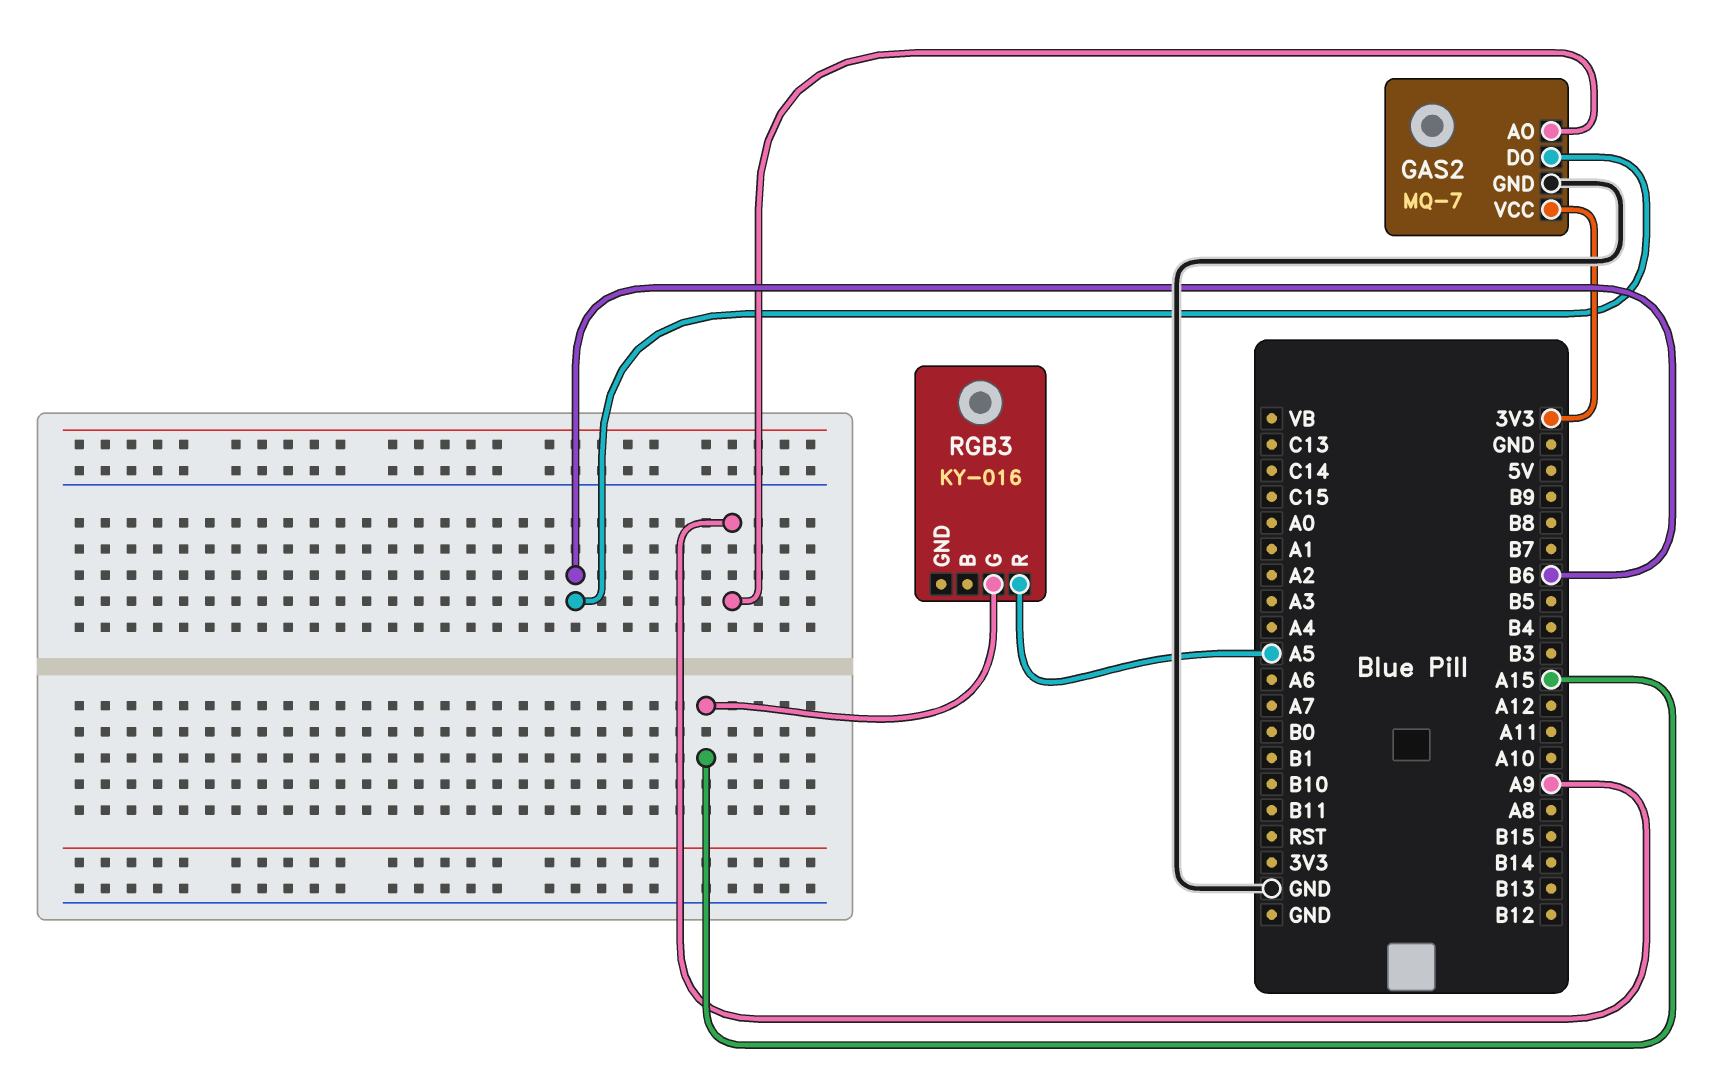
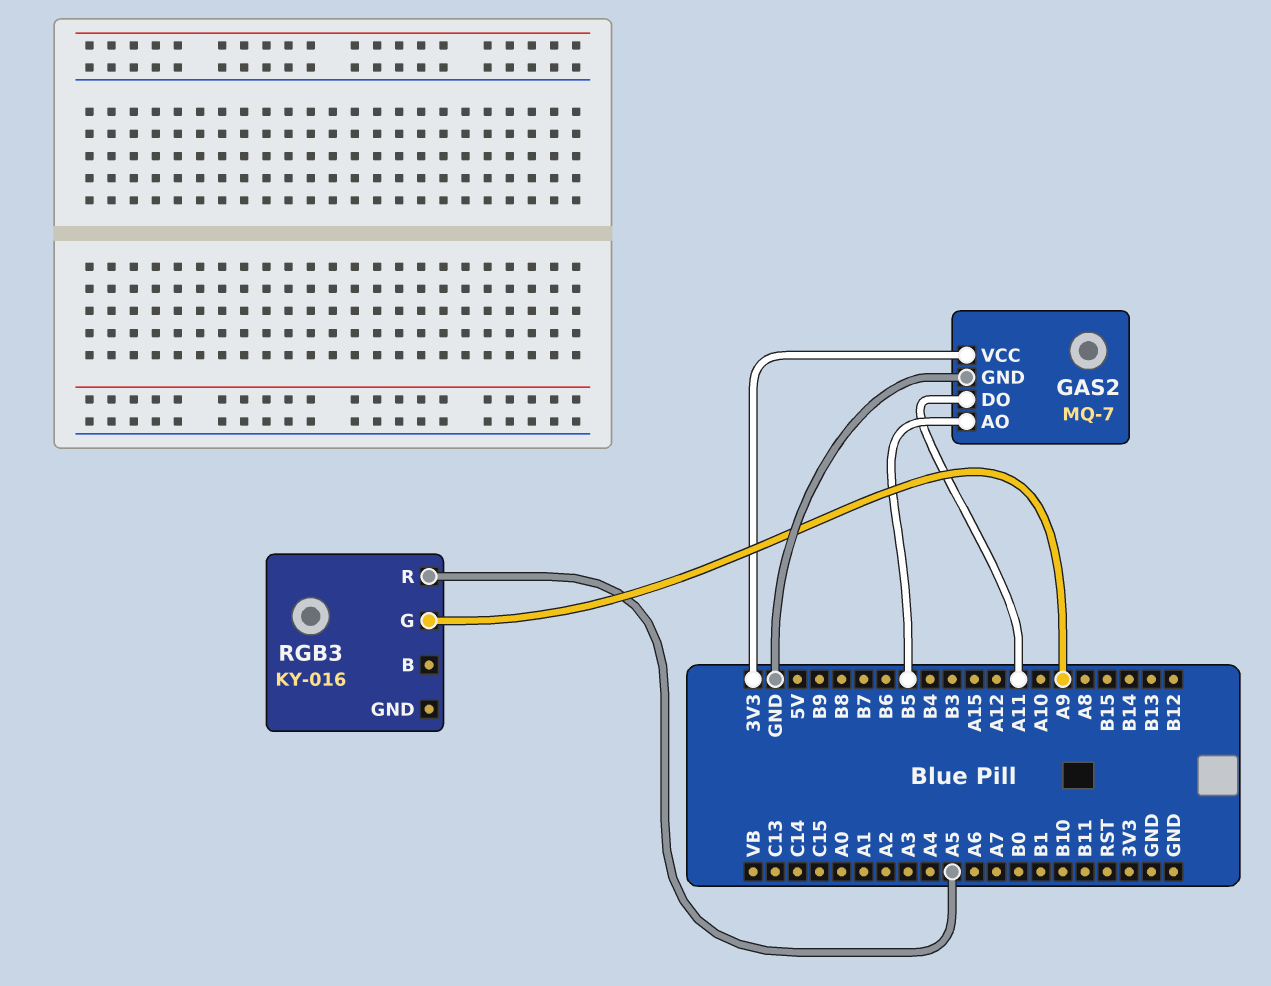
GAS2 pin AO: A9 -> B5
GAS2 pin DO: B6 -> A11
RGB3 pin G: A15 -> A9

